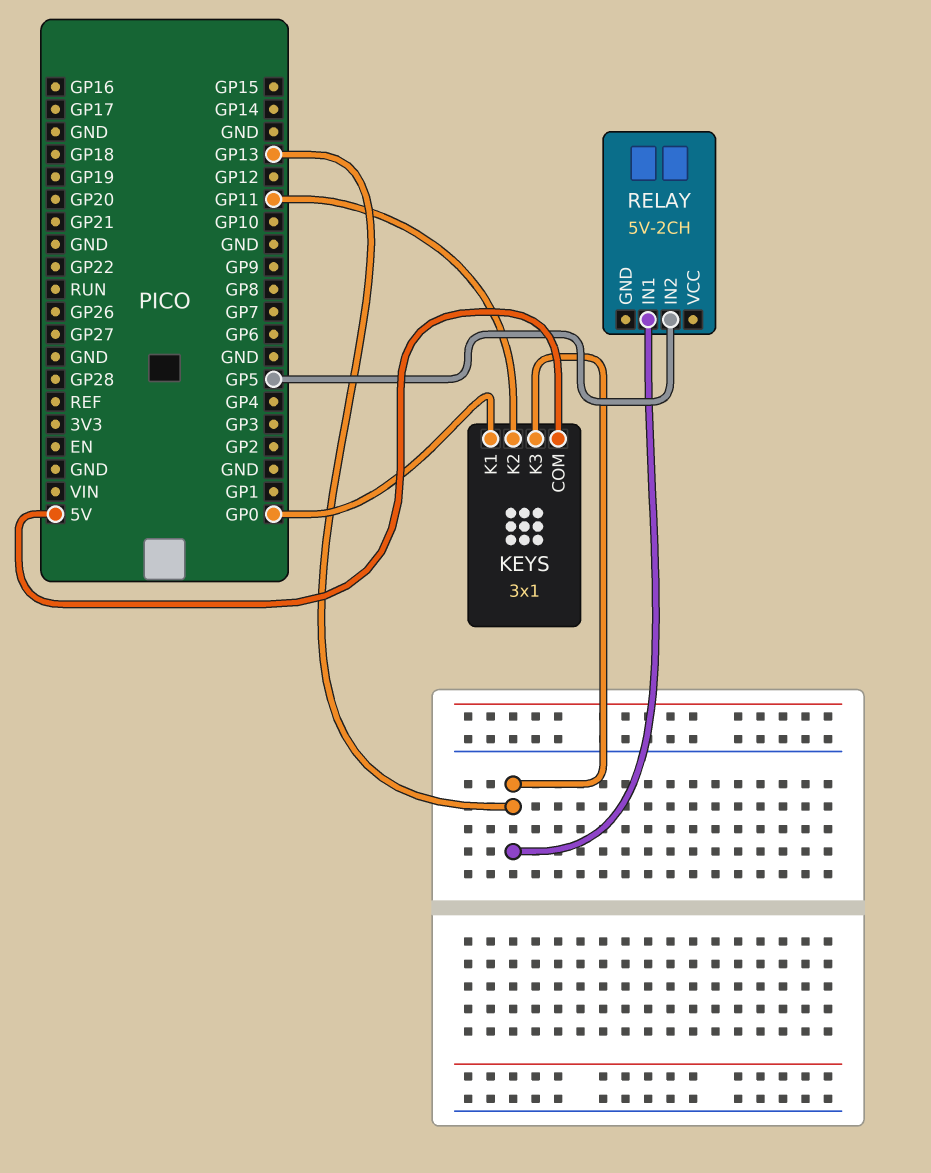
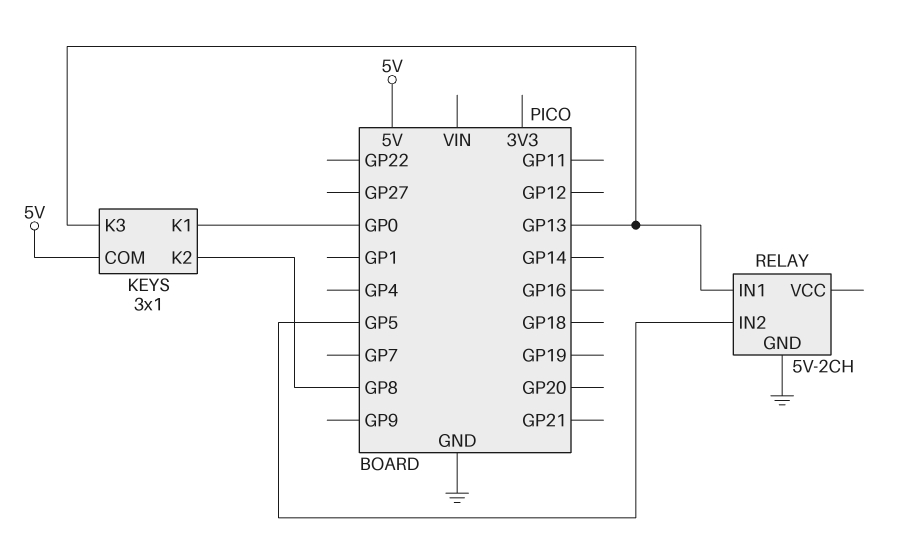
KEYS pin K2: GP11 -> GP8
RELAY pin GND: none -> GND

